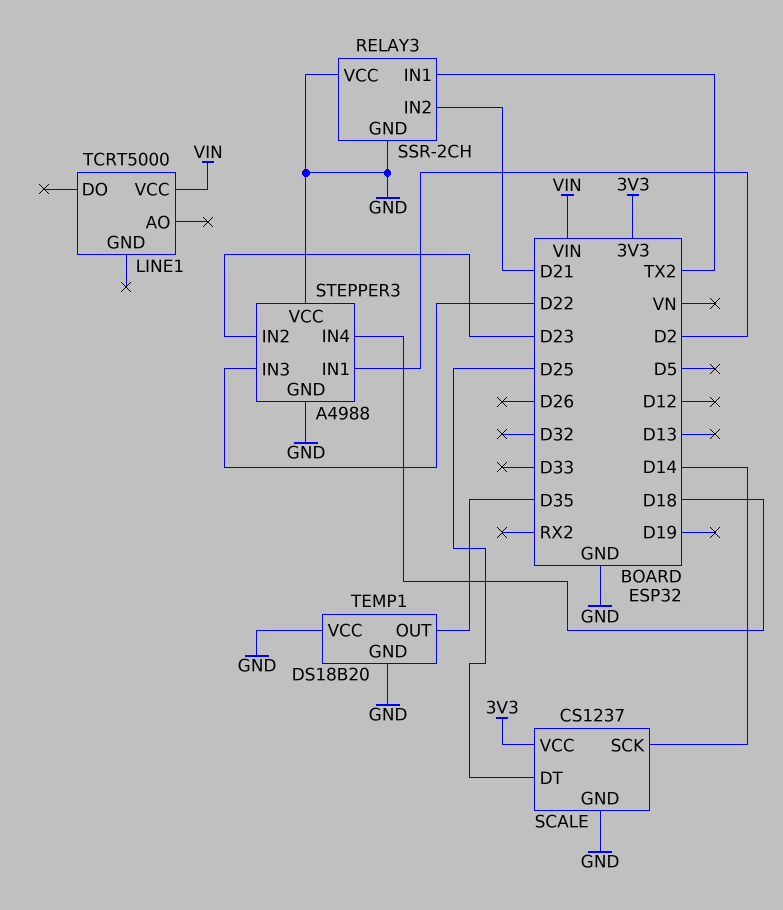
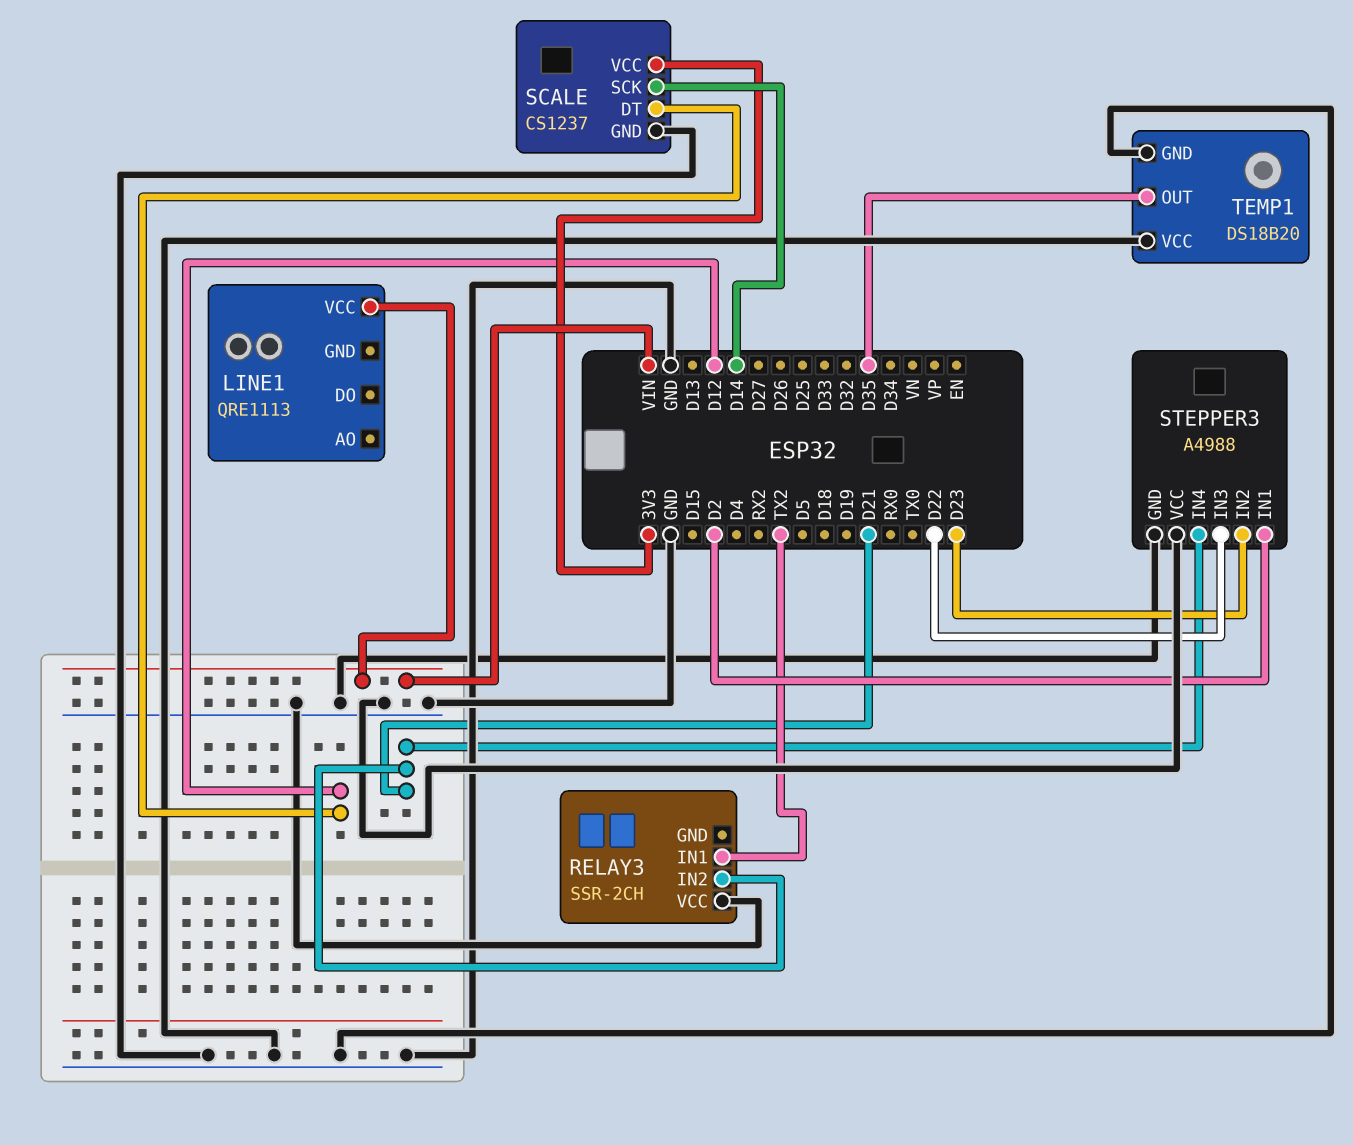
LINE1: TCRT5000 -> QRE1113
RELAY3 pin GND: GND -> none
SCALE pin DT: D25 -> D12
STEPPER3 pin IN4: D18 -> D21

